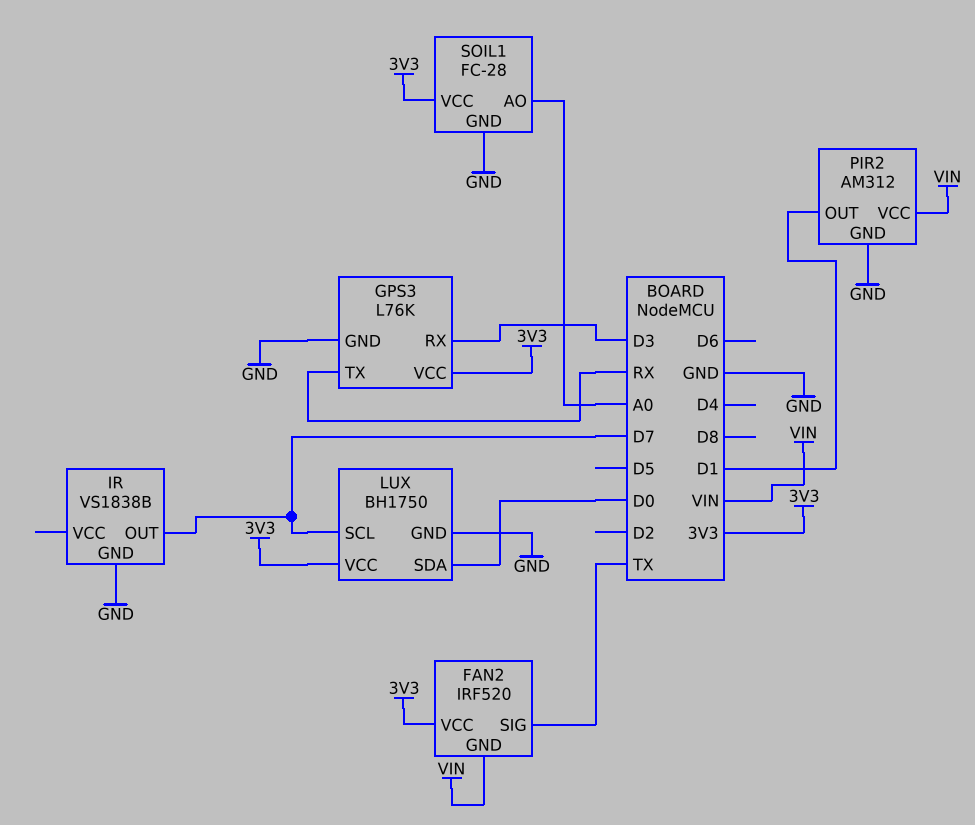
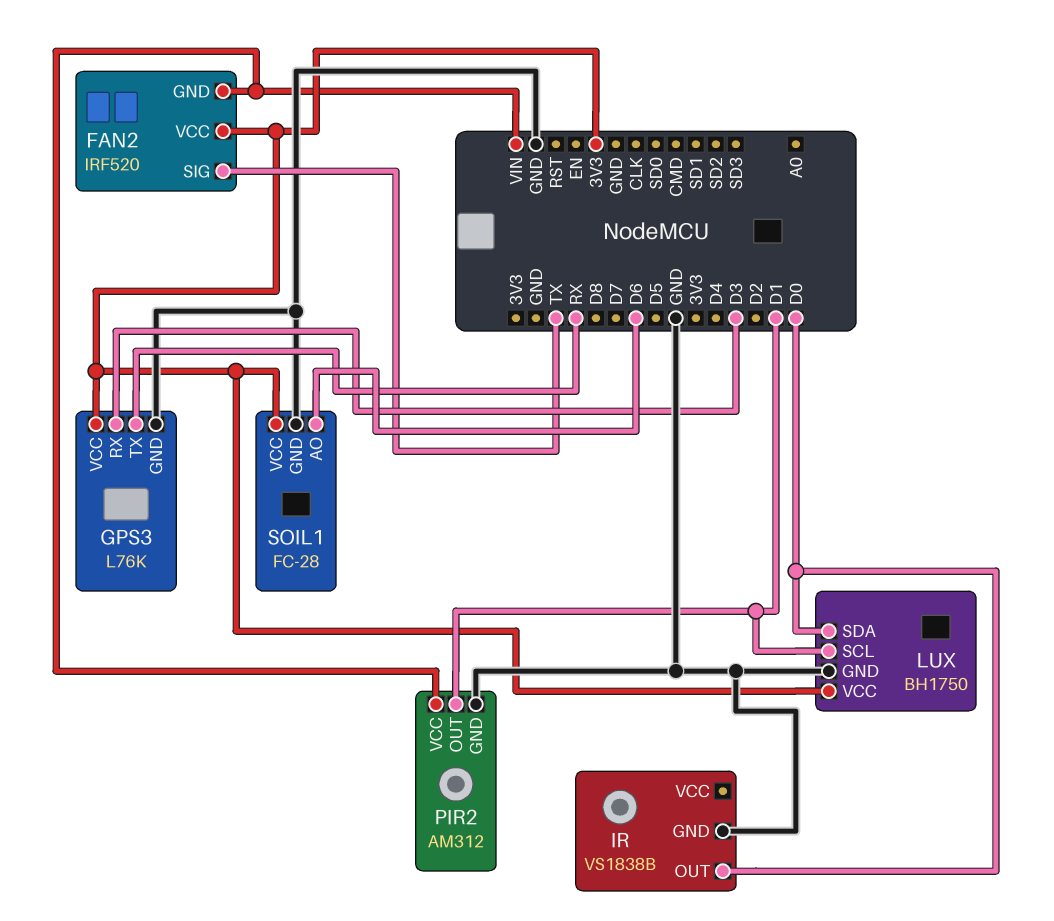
IR pin OUT: D7 -> D0
LUX pin SCL: D7 -> D1
SOIL1 pin AO: A0 -> D6

